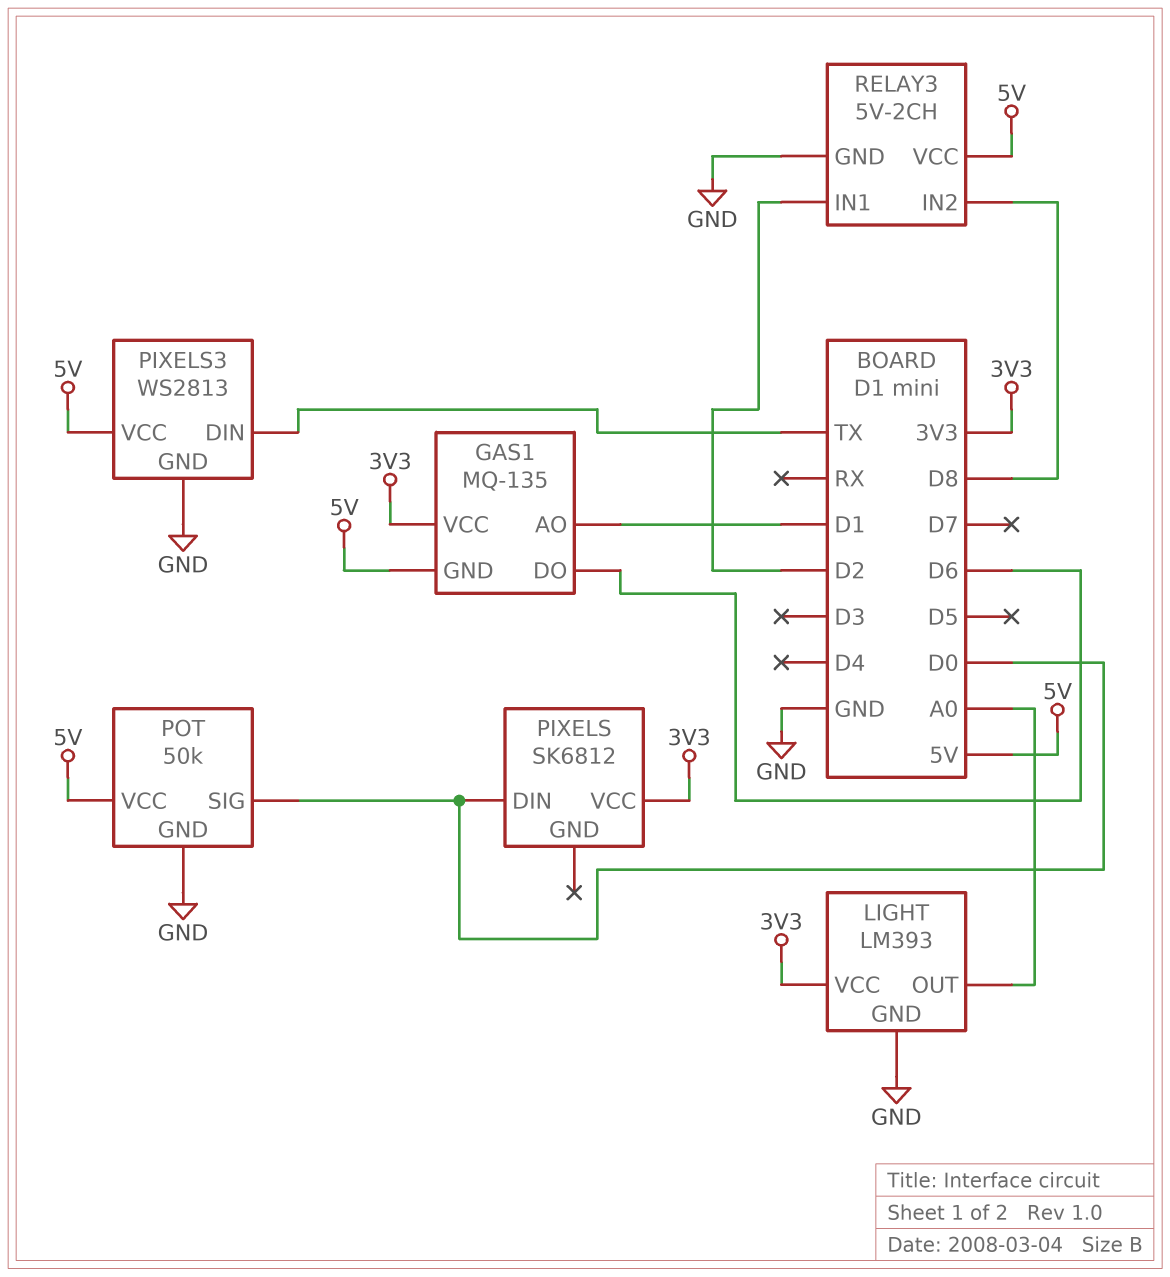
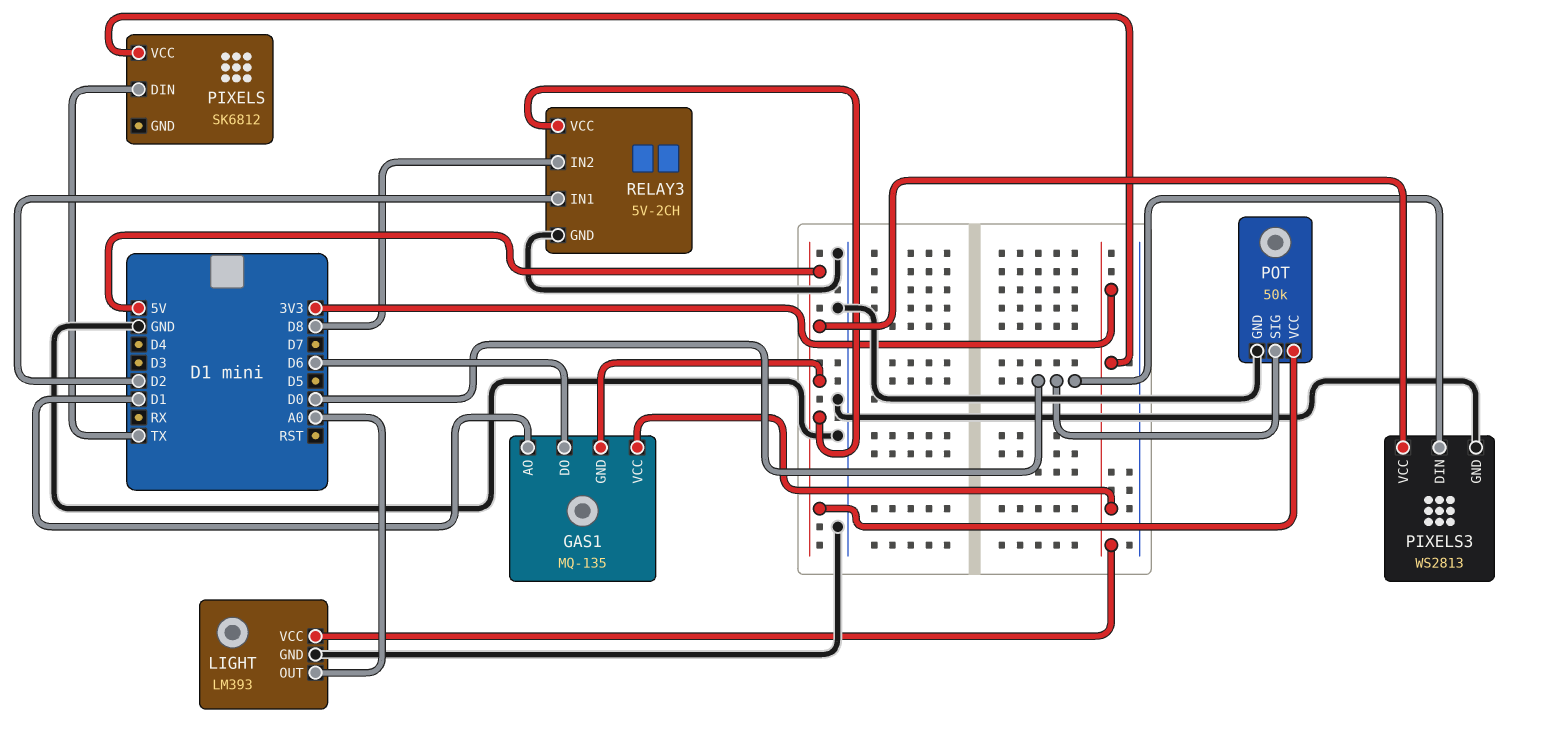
PIXELS pin DIN: D0 -> TX
PIXELS3 pin DIN: TX -> D0

